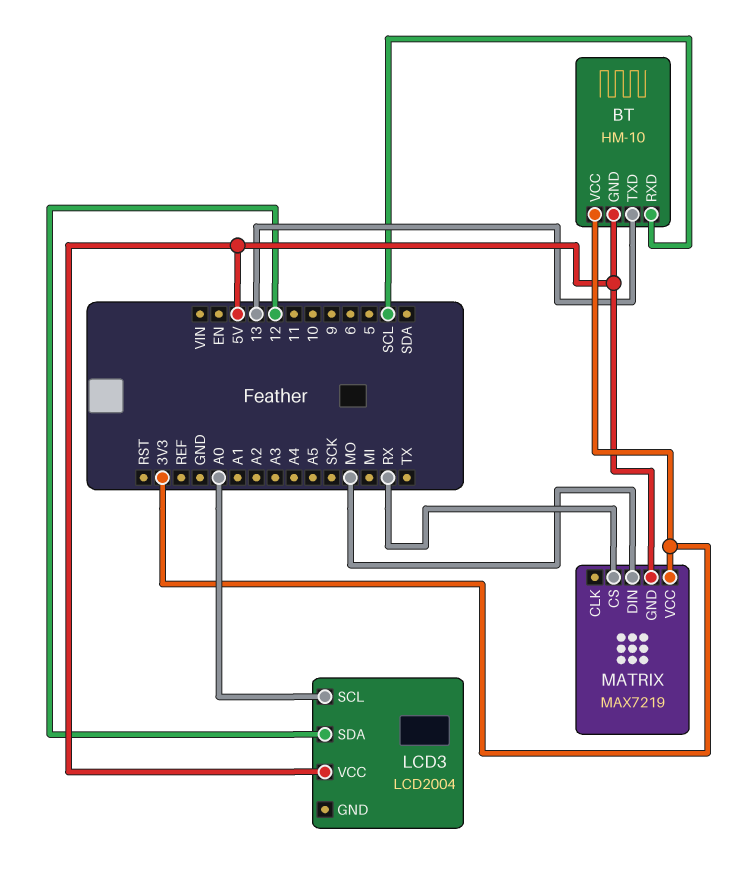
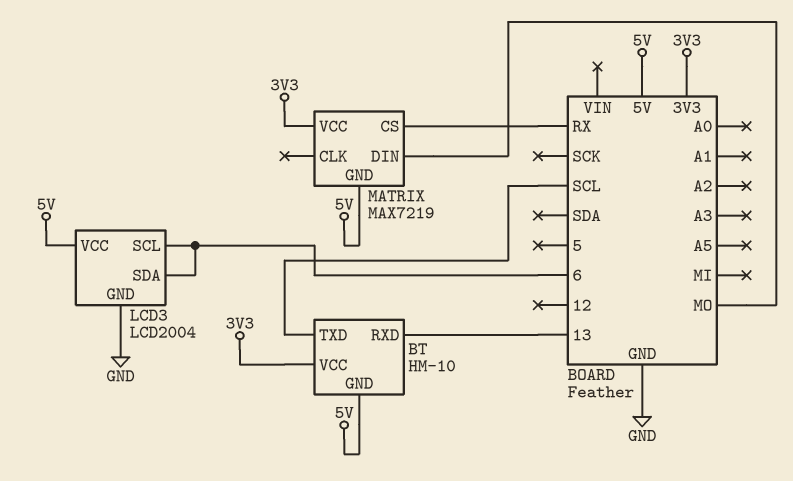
BT pin RXD: SCL -> 13
BT pin TXD: 13 -> SCL
LCD3 pin GND: none -> GND
LCD3 pin SCL: A0 -> 6
LCD3 pin SDA: 12 -> 6

